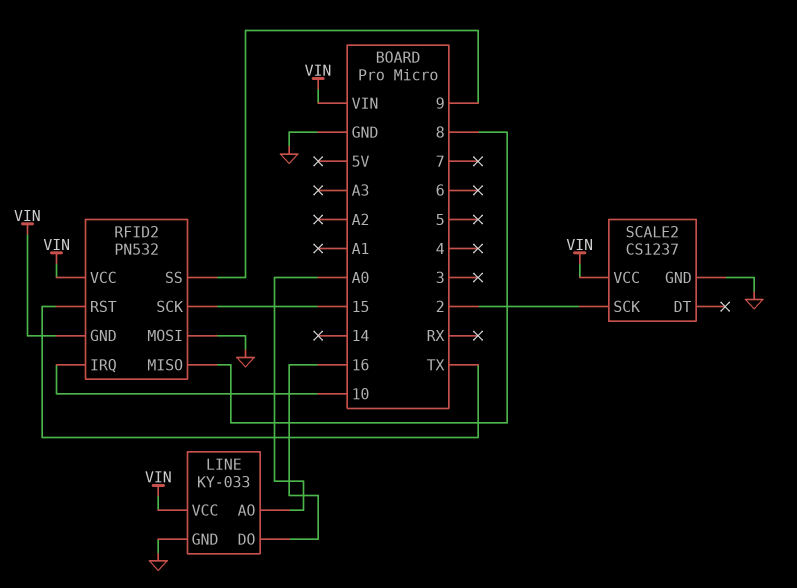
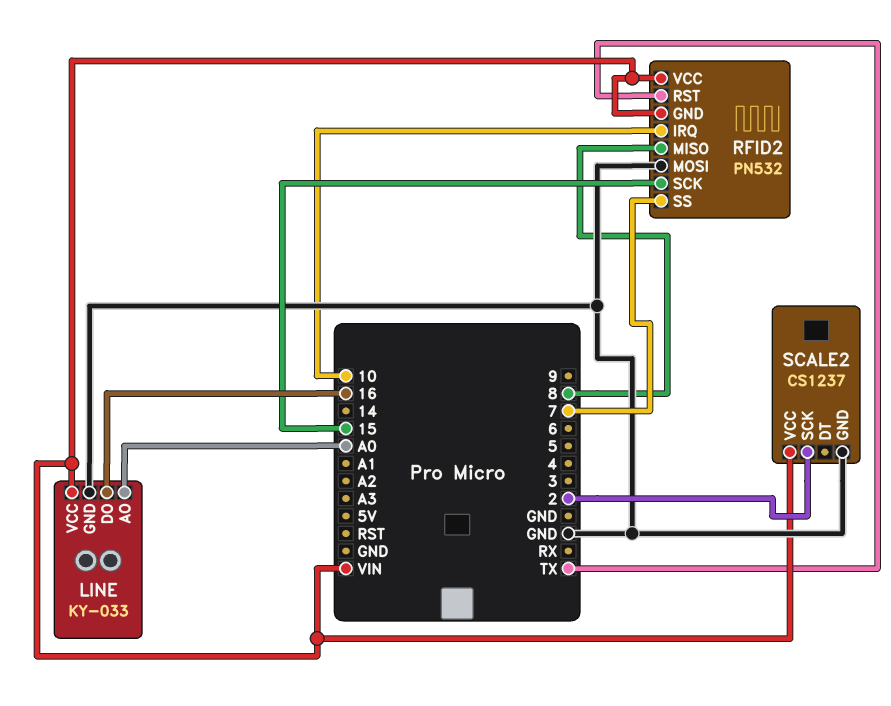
RFID2 pin SS: 9 -> 7

